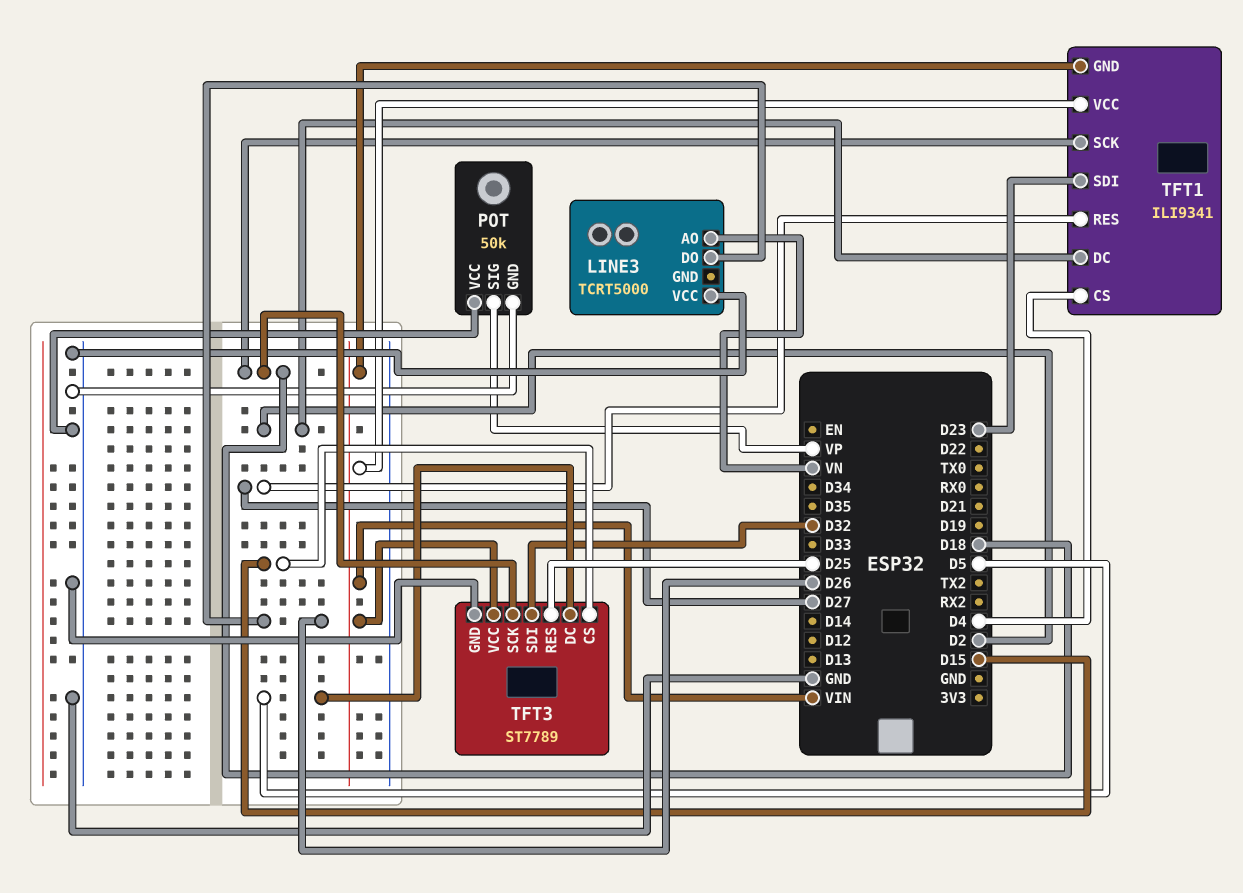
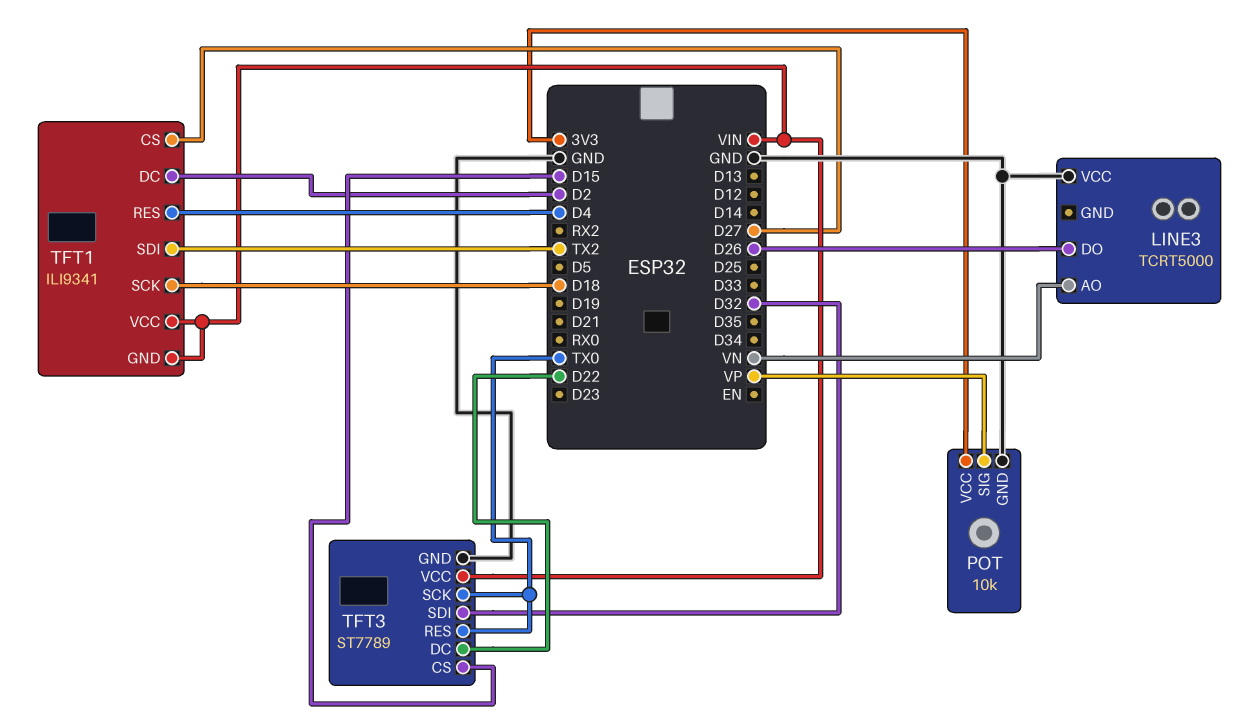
POT: 50k -> 10k
POT pin VCC: GND -> 3V3
TFT1 pin CS: D4 -> D27
TFT1 pin RES: D27 -> D4
TFT1 pin SDI: D23 -> TX2
TFT3 pin DC: D5 -> D22
TFT3 pin RES: D25 -> TX0
TFT3 pin SCK: D18 -> TX0

